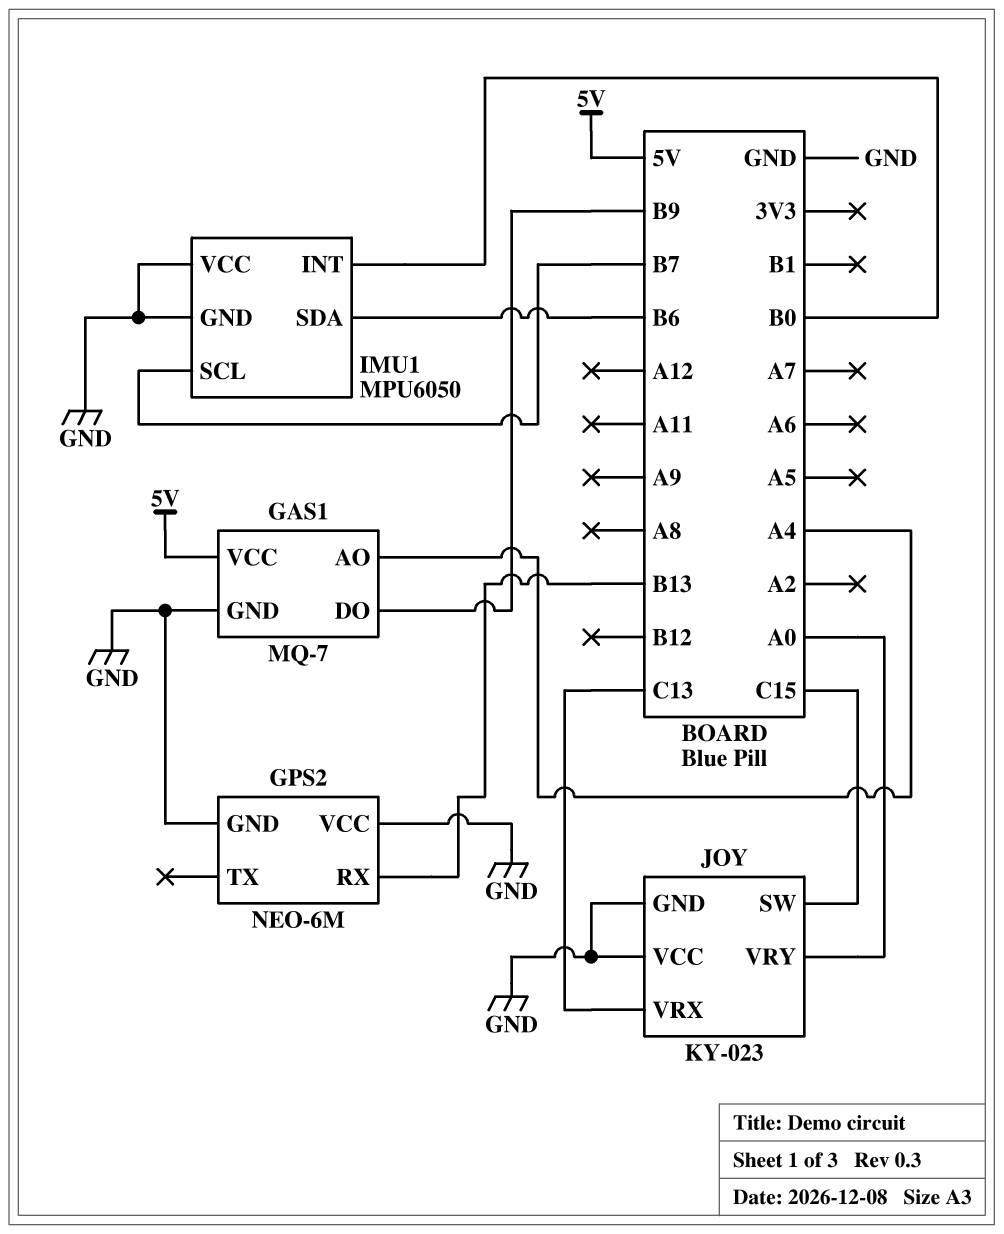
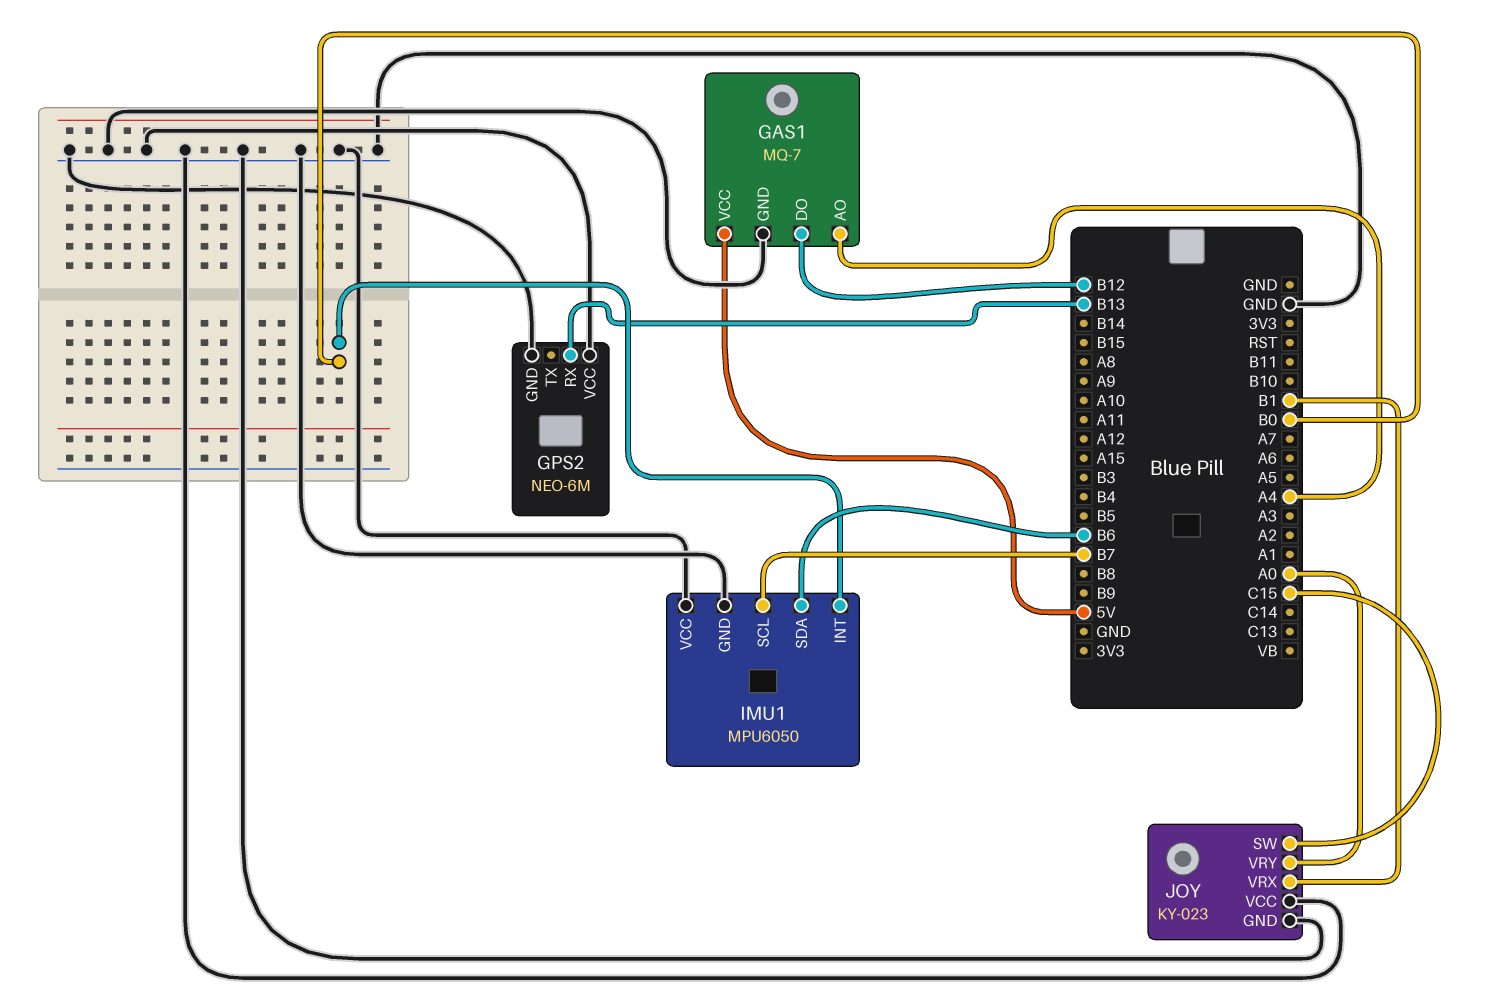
GAS1 pin DO: B9 -> B12
JOY pin VRX: C13 -> B1

